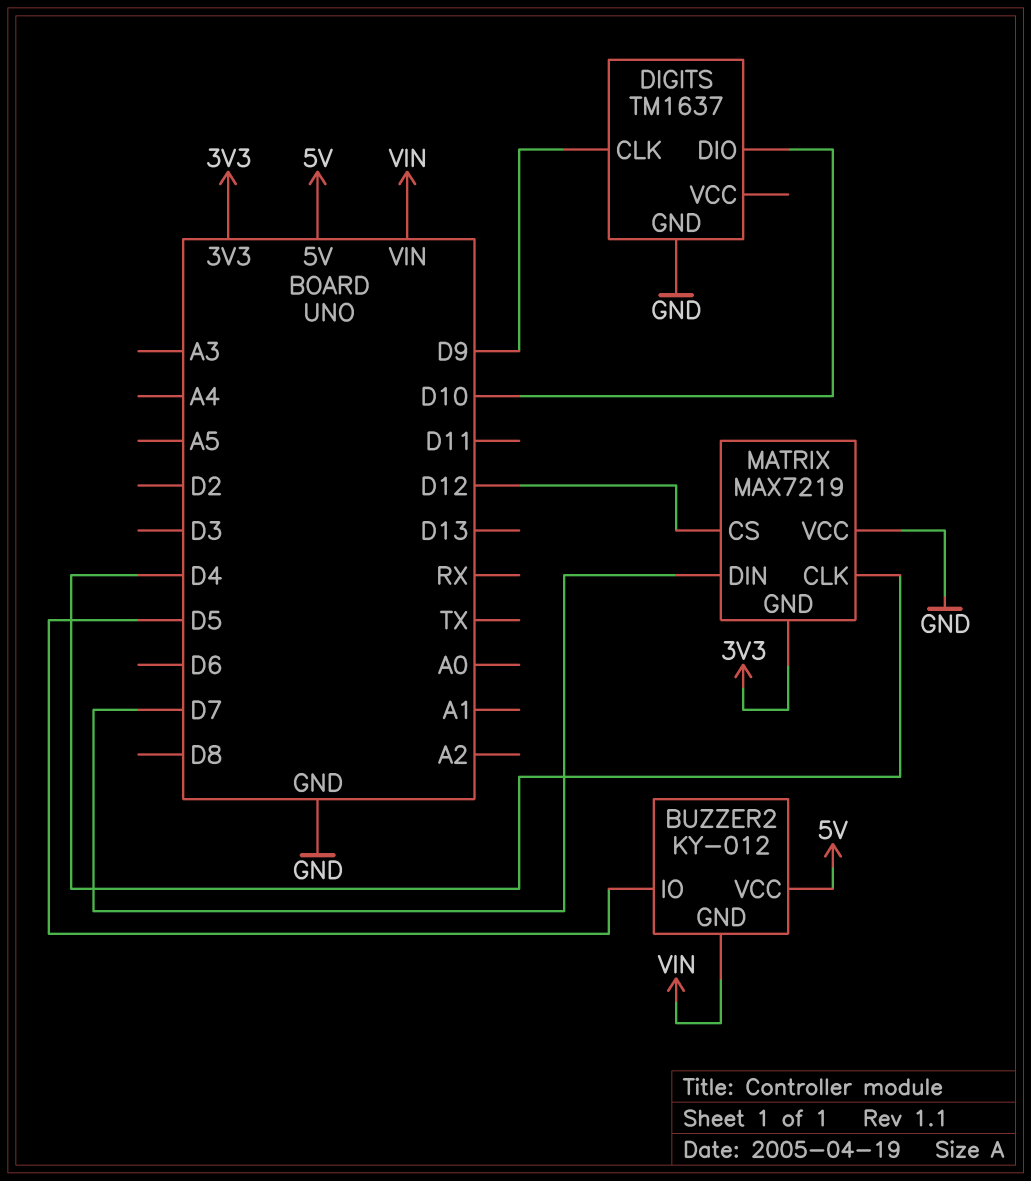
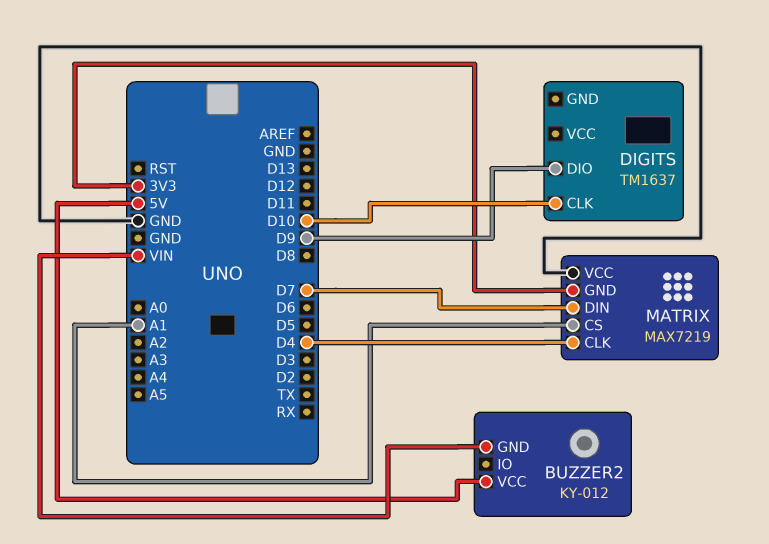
BUZZER2 pin IO: D5 -> none
DIGITS pin CLK: D9 -> D10
DIGITS pin DIO: D10 -> D9
DIGITS pin GND: GND -> none
MATRIX pin CS: D12 -> A1

